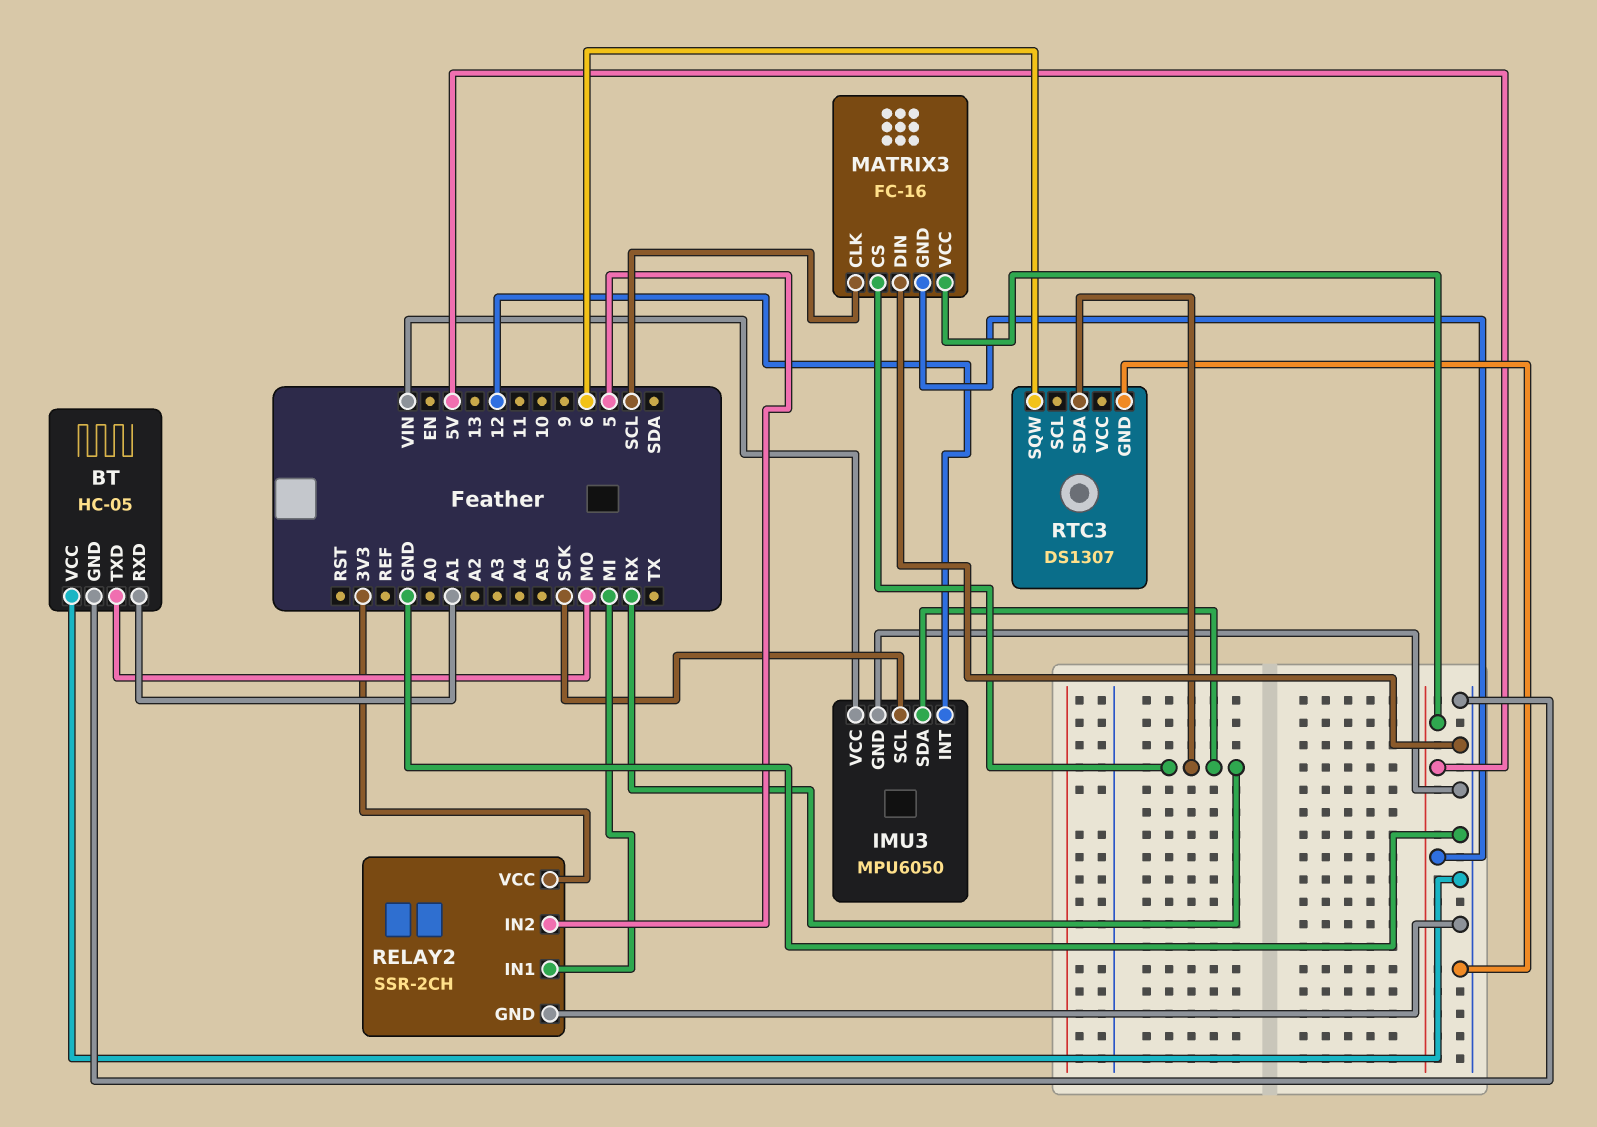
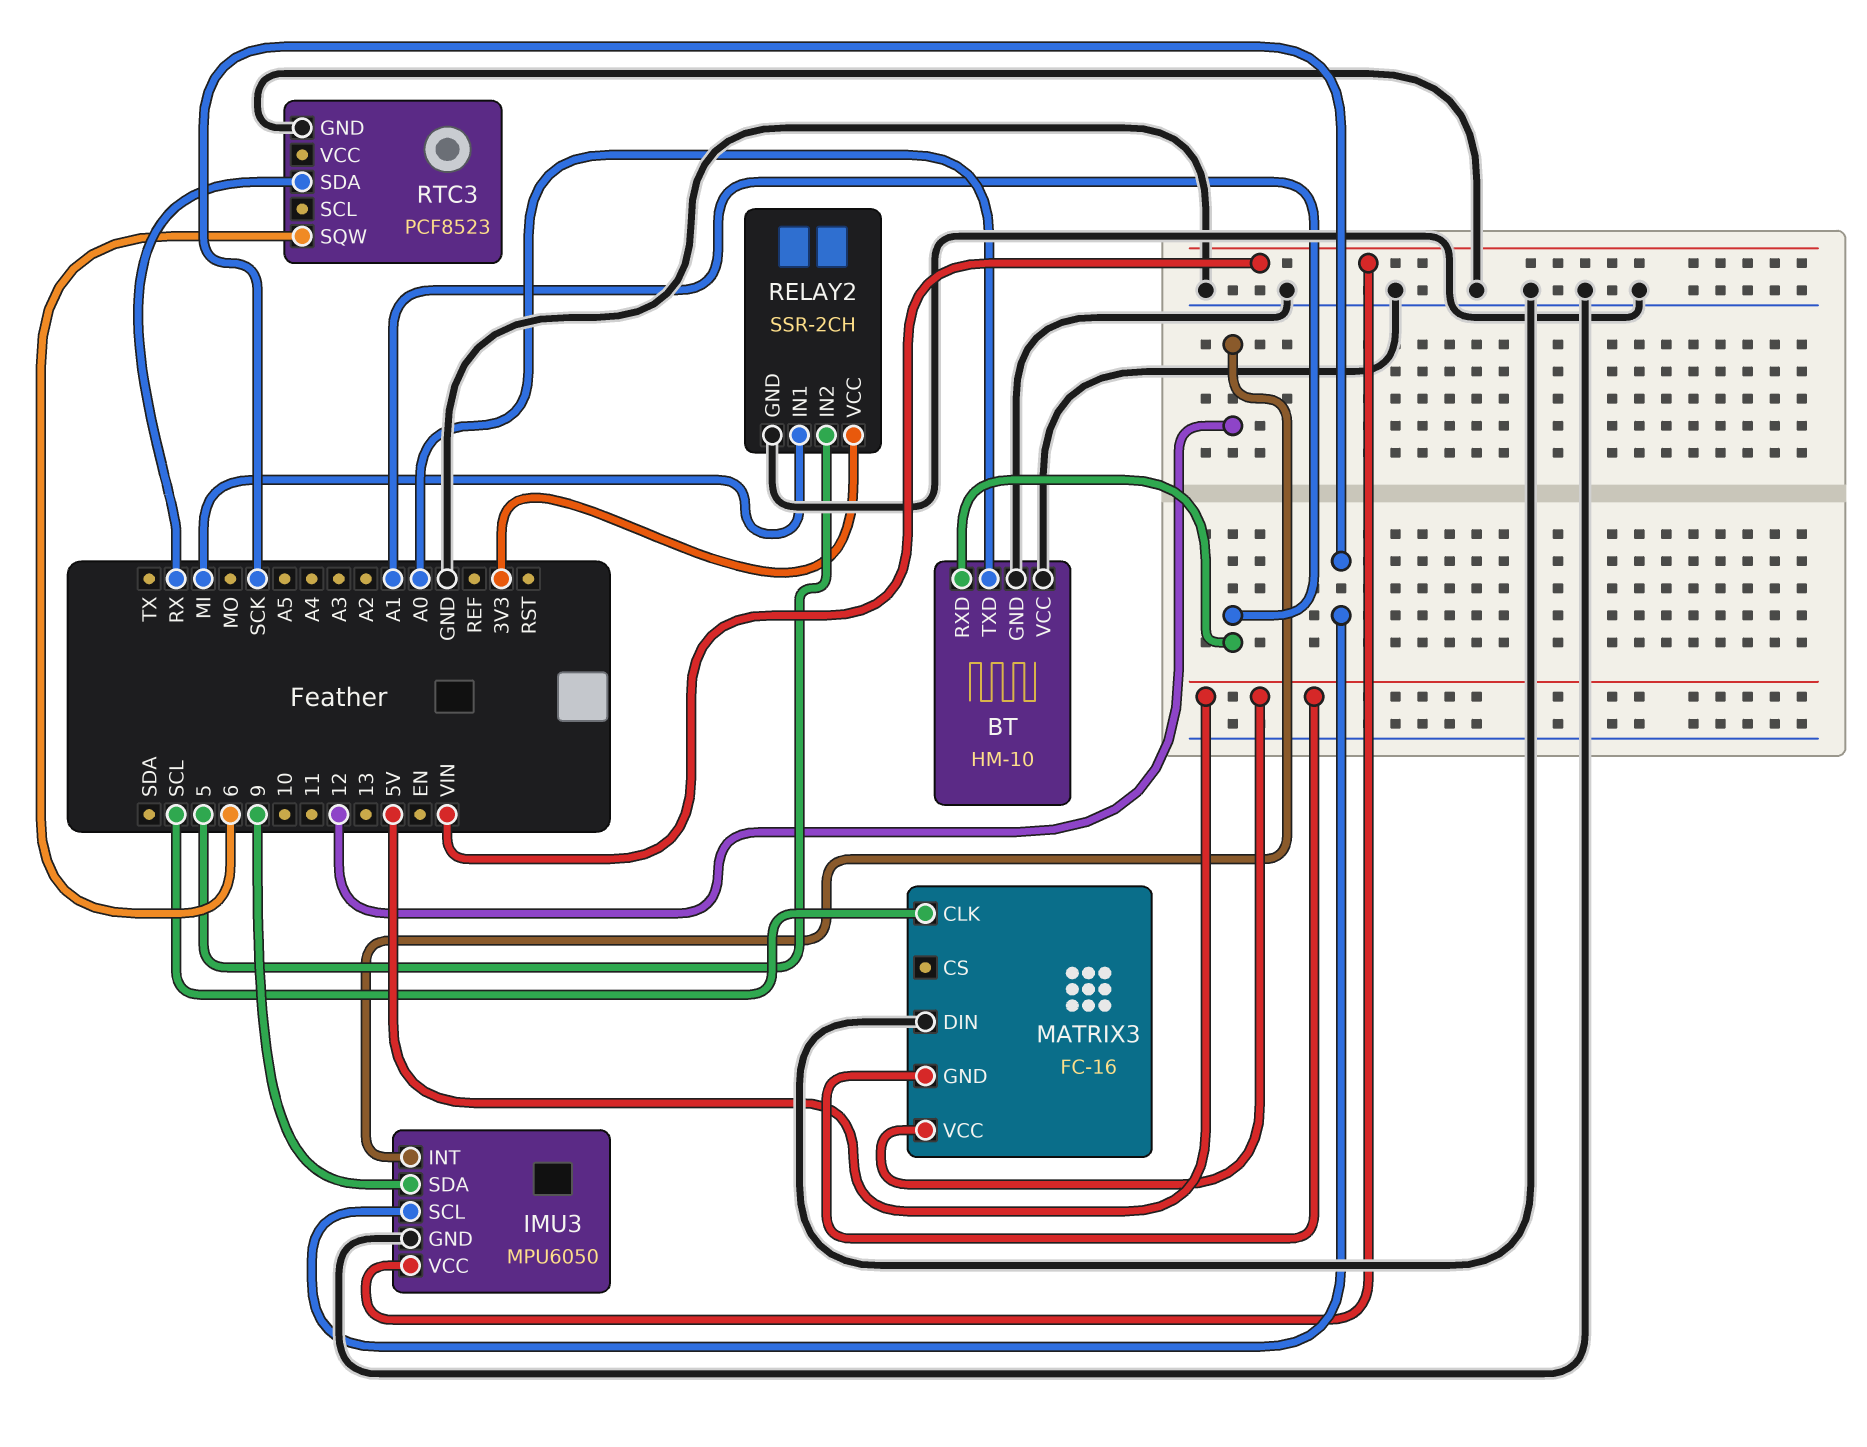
BT: HC-05 -> HM-10
BT pin TXD: MO -> A0
IMU3 pin SDA: RX -> 9
MATRIX3 pin CS: RX -> none
RTC3: DS1307 -> PCF8523

